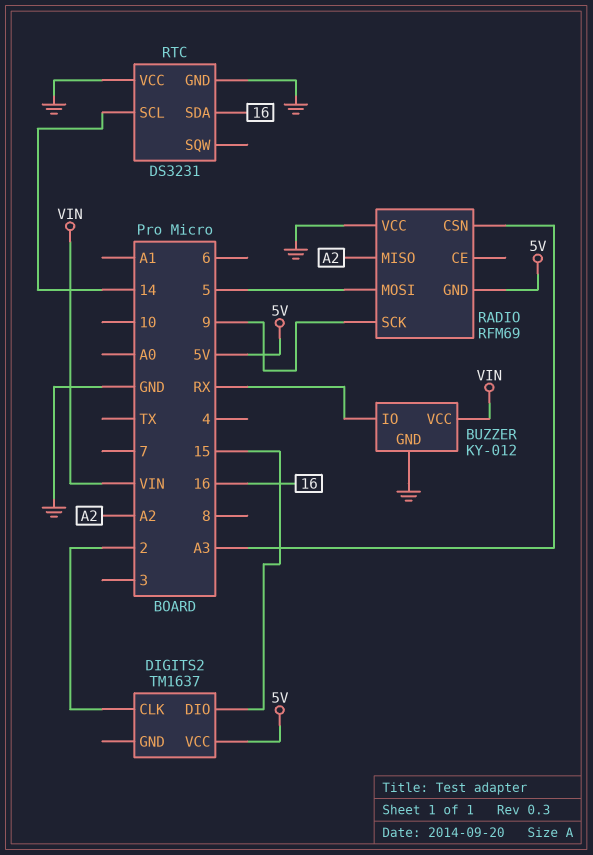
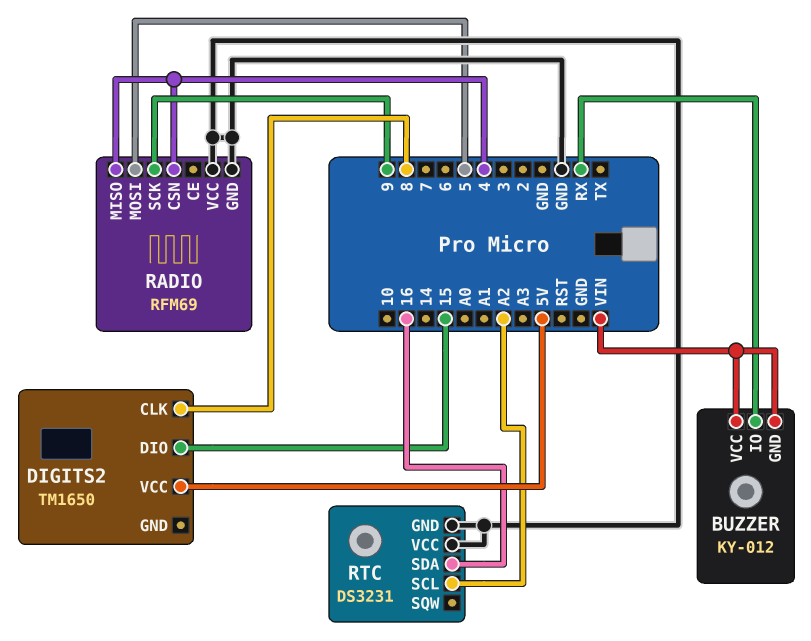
BUZZER pin GND: GND -> VIN
DIGITS2: TM1637 -> TM1650
DIGITS2 pin CLK: 2 -> 8
RADIO pin CSN: A3 -> 4
RADIO pin GND: 5V -> GND
RADIO pin MISO: A2 -> 4
RTC pin SCL: 14 -> A2

